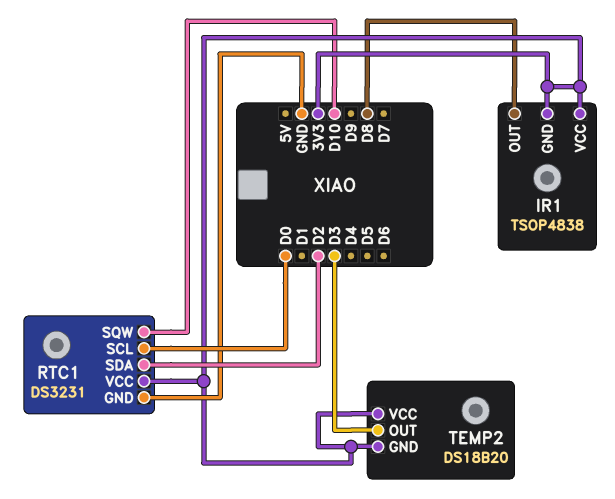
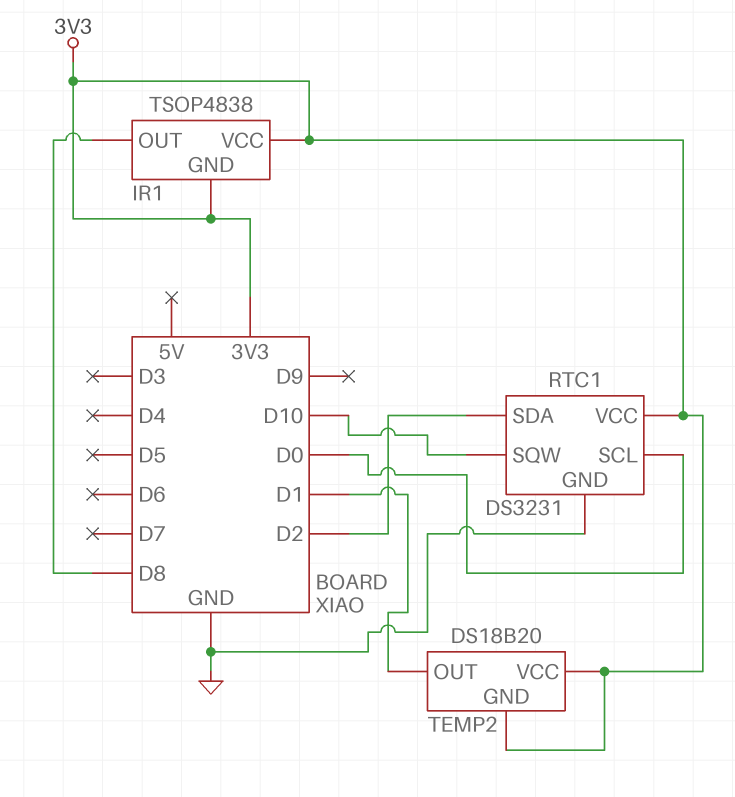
TEMP2 pin OUT: D3 -> D1

